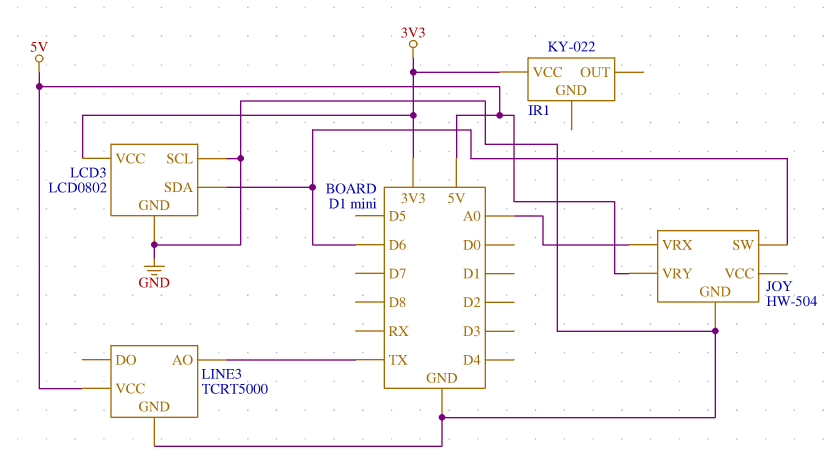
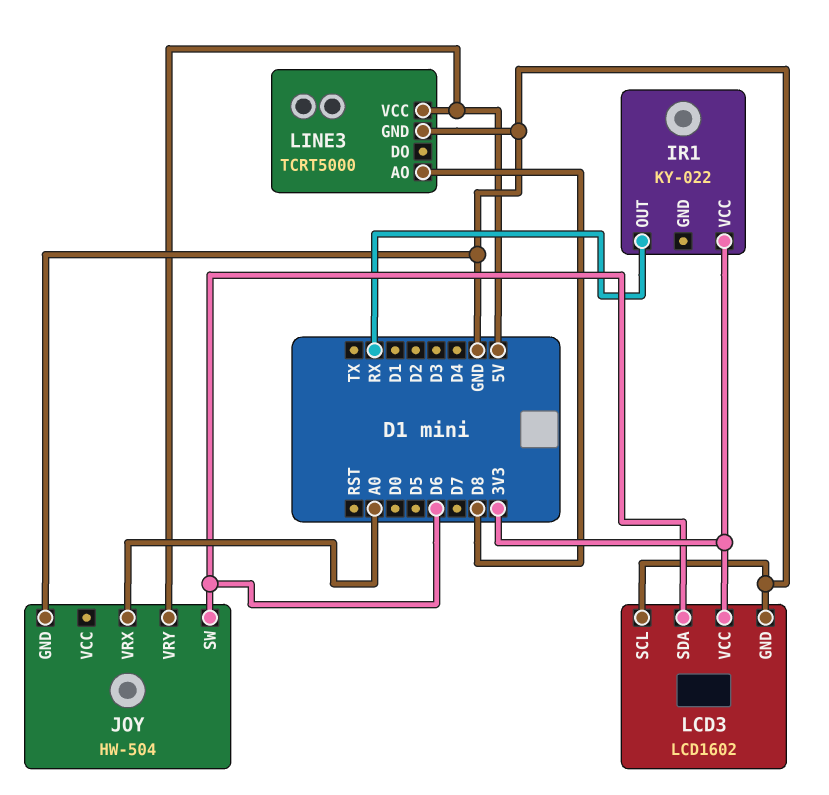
IR1 pin OUT: none -> RX
LCD3: LCD0802 -> LCD1602
LINE3 pin AO: TX -> D8

